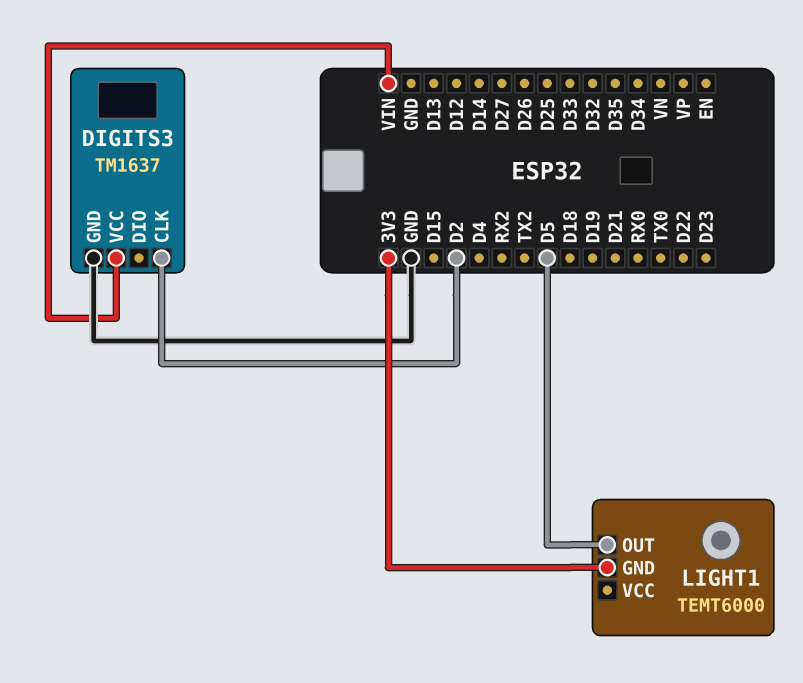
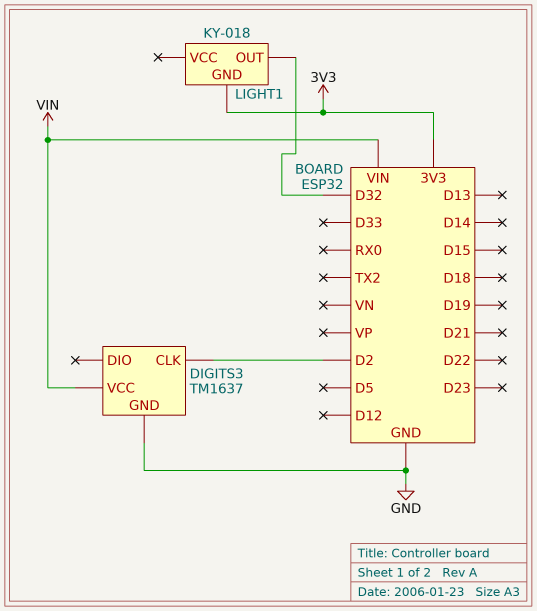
LIGHT1: TEMT6000 -> KY-018
LIGHT1 pin OUT: D5 -> D32

